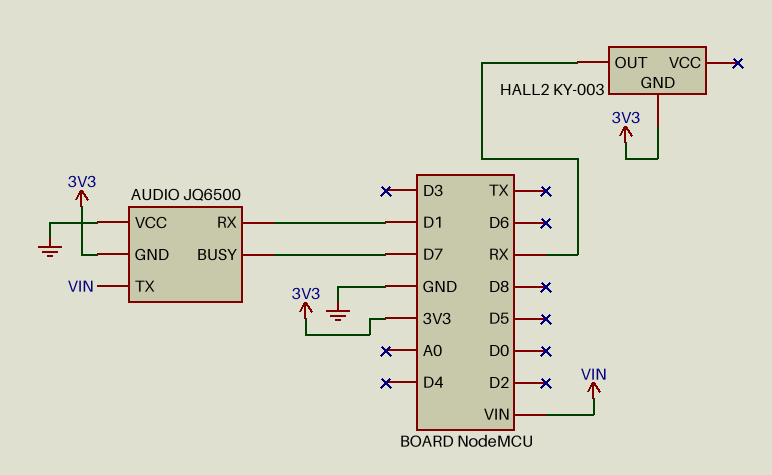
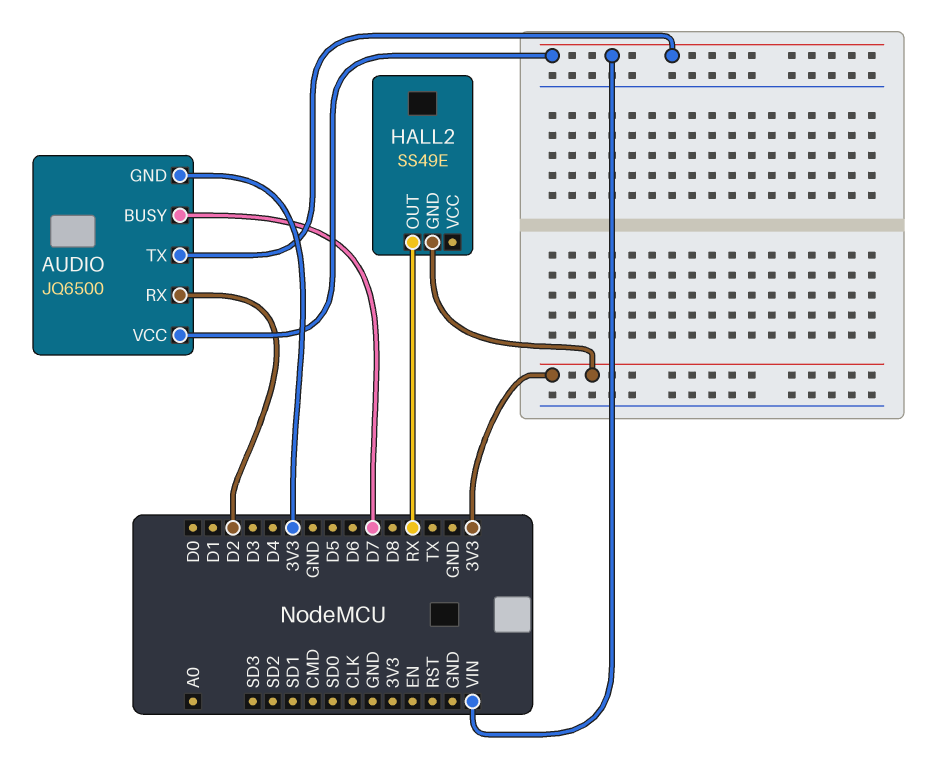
AUDIO pin RX: D1 -> D2
AUDIO pin VCC: GND -> VIN
HALL2: KY-003 -> SS49E

